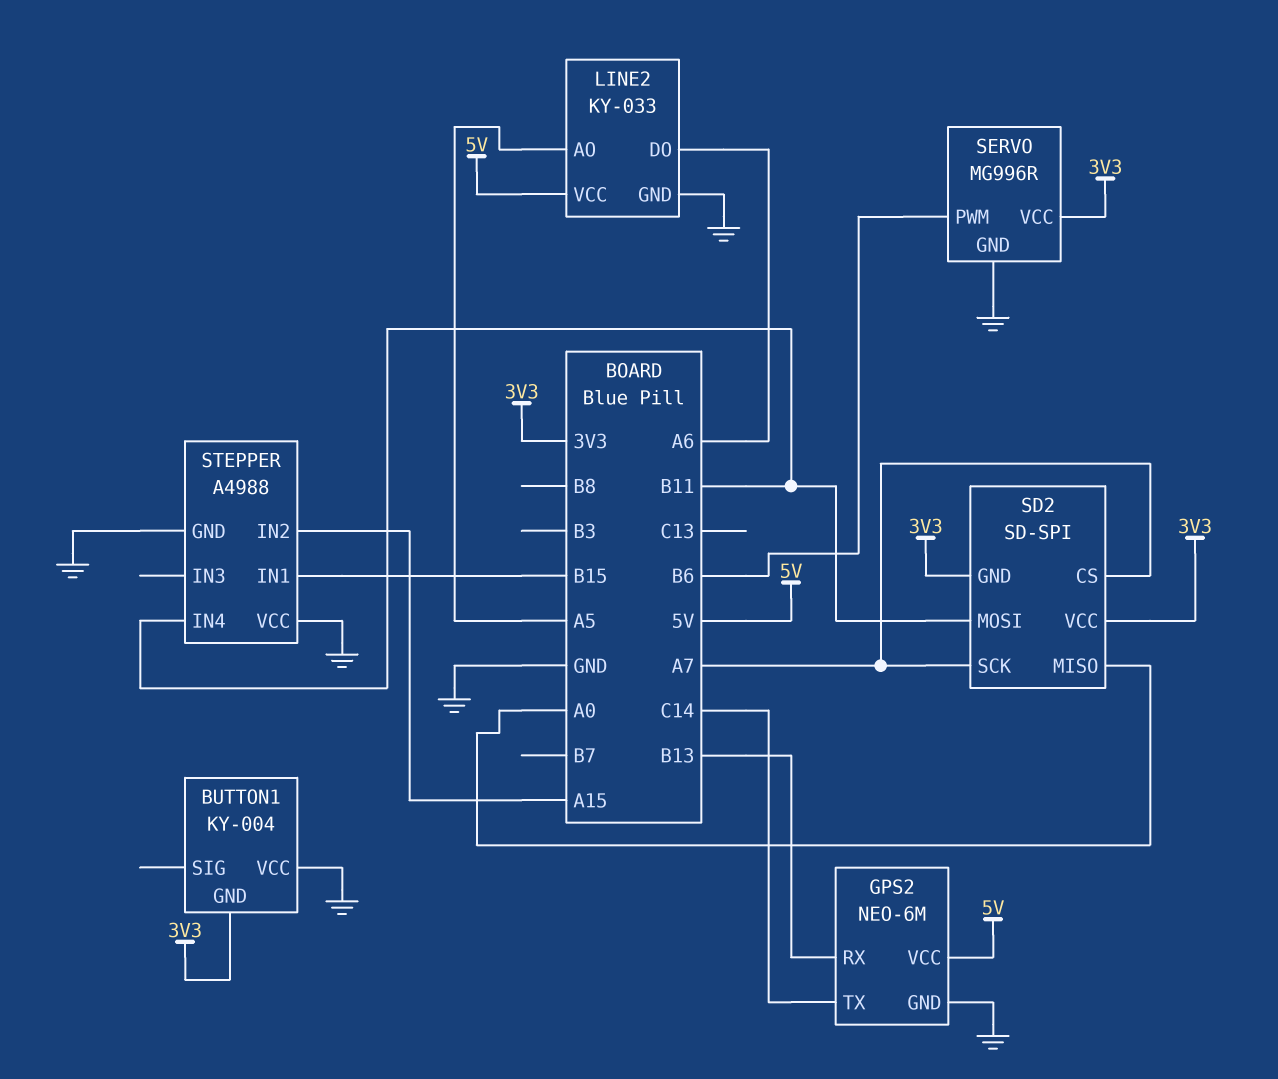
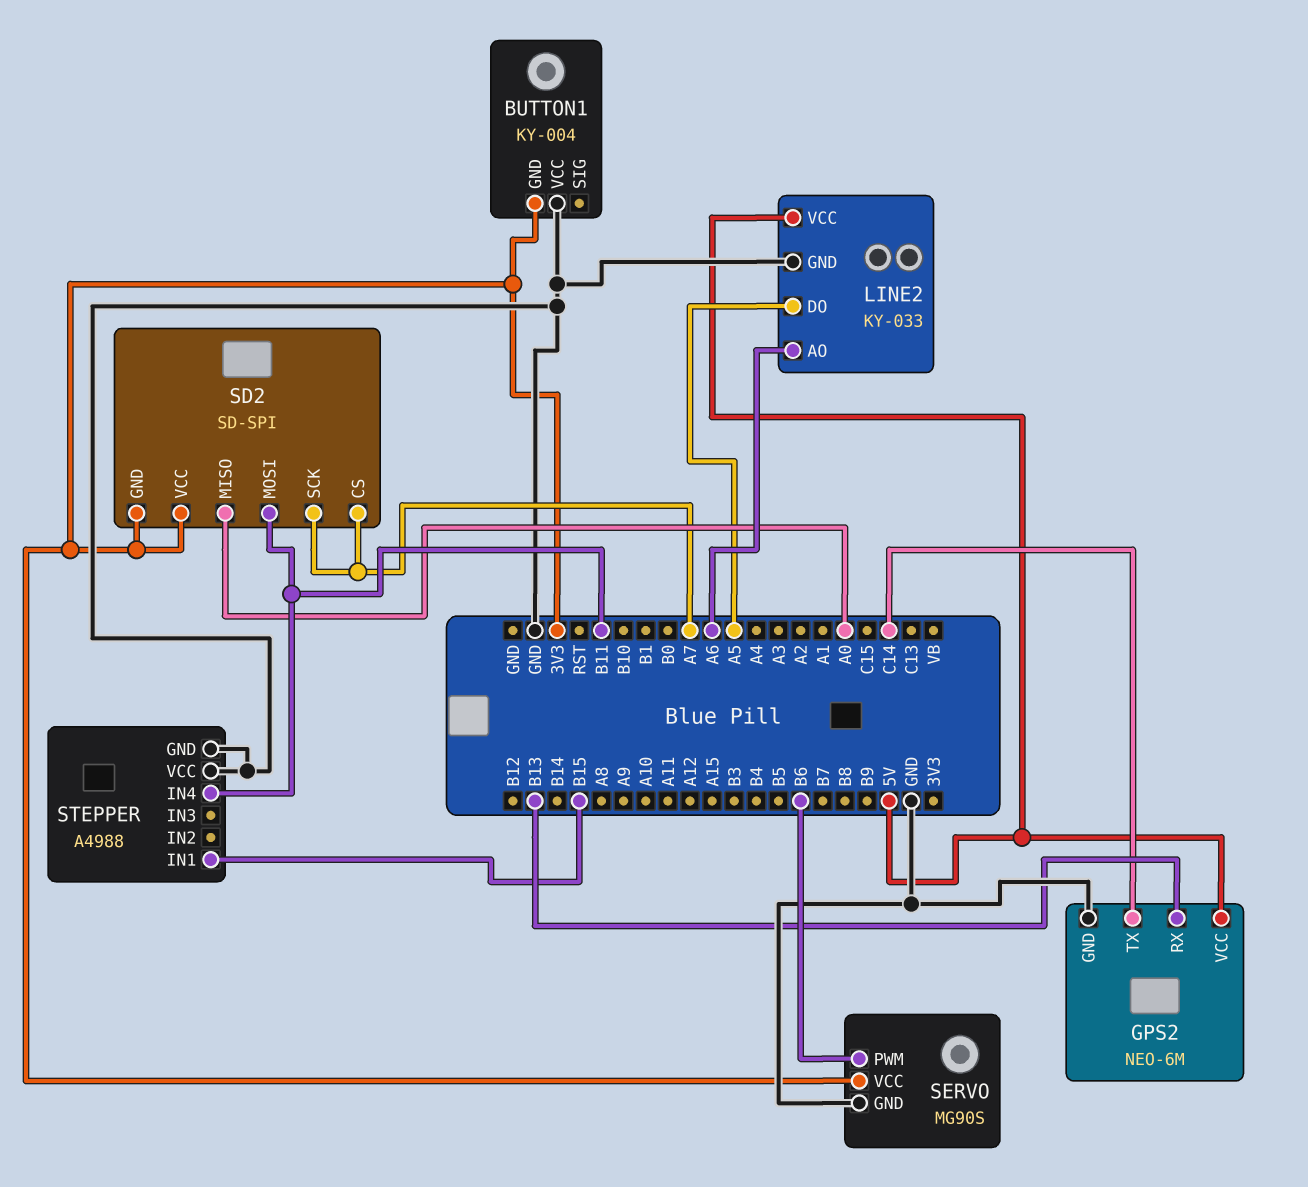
LINE2 pin AO: A5 -> A6
LINE2 pin DO: A6 -> A5
SERVO: MG996R -> MG90S
STEPPER pin IN2: A15 -> none

